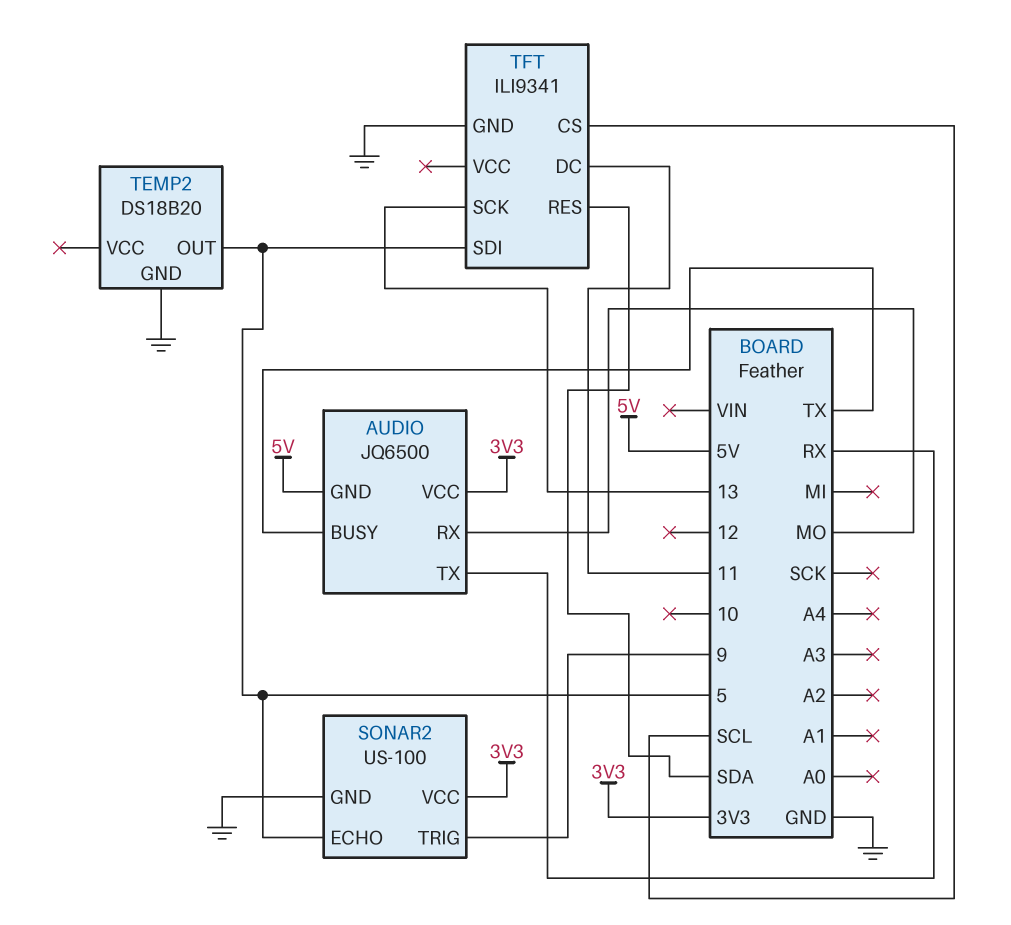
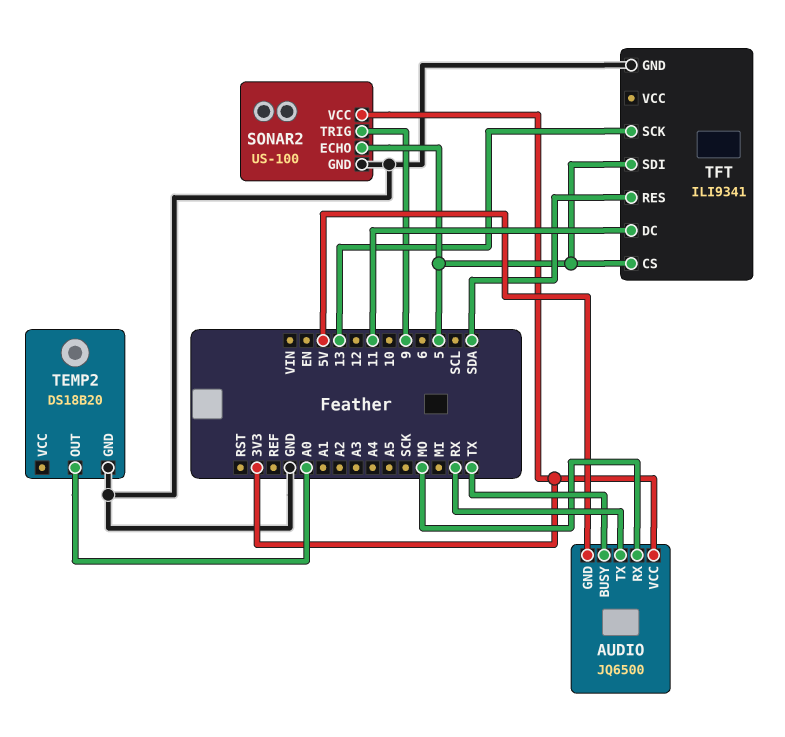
TEMP2 pin OUT: 5 -> A0
TFT pin CS: SCL -> 5

